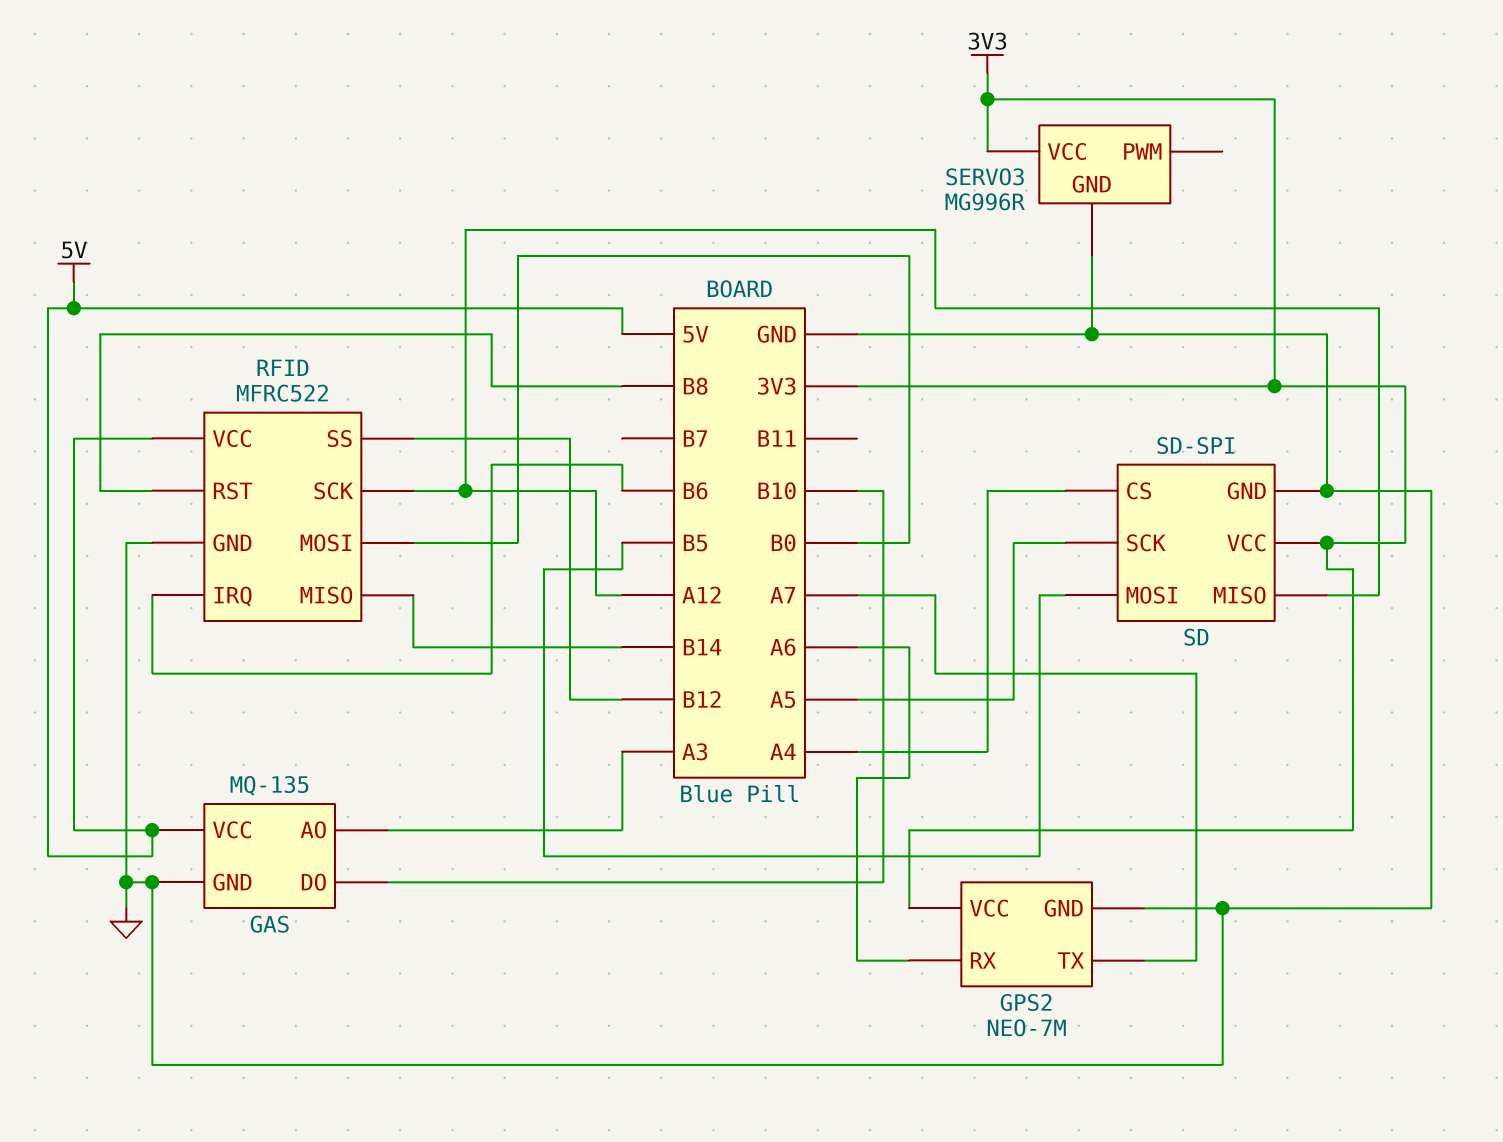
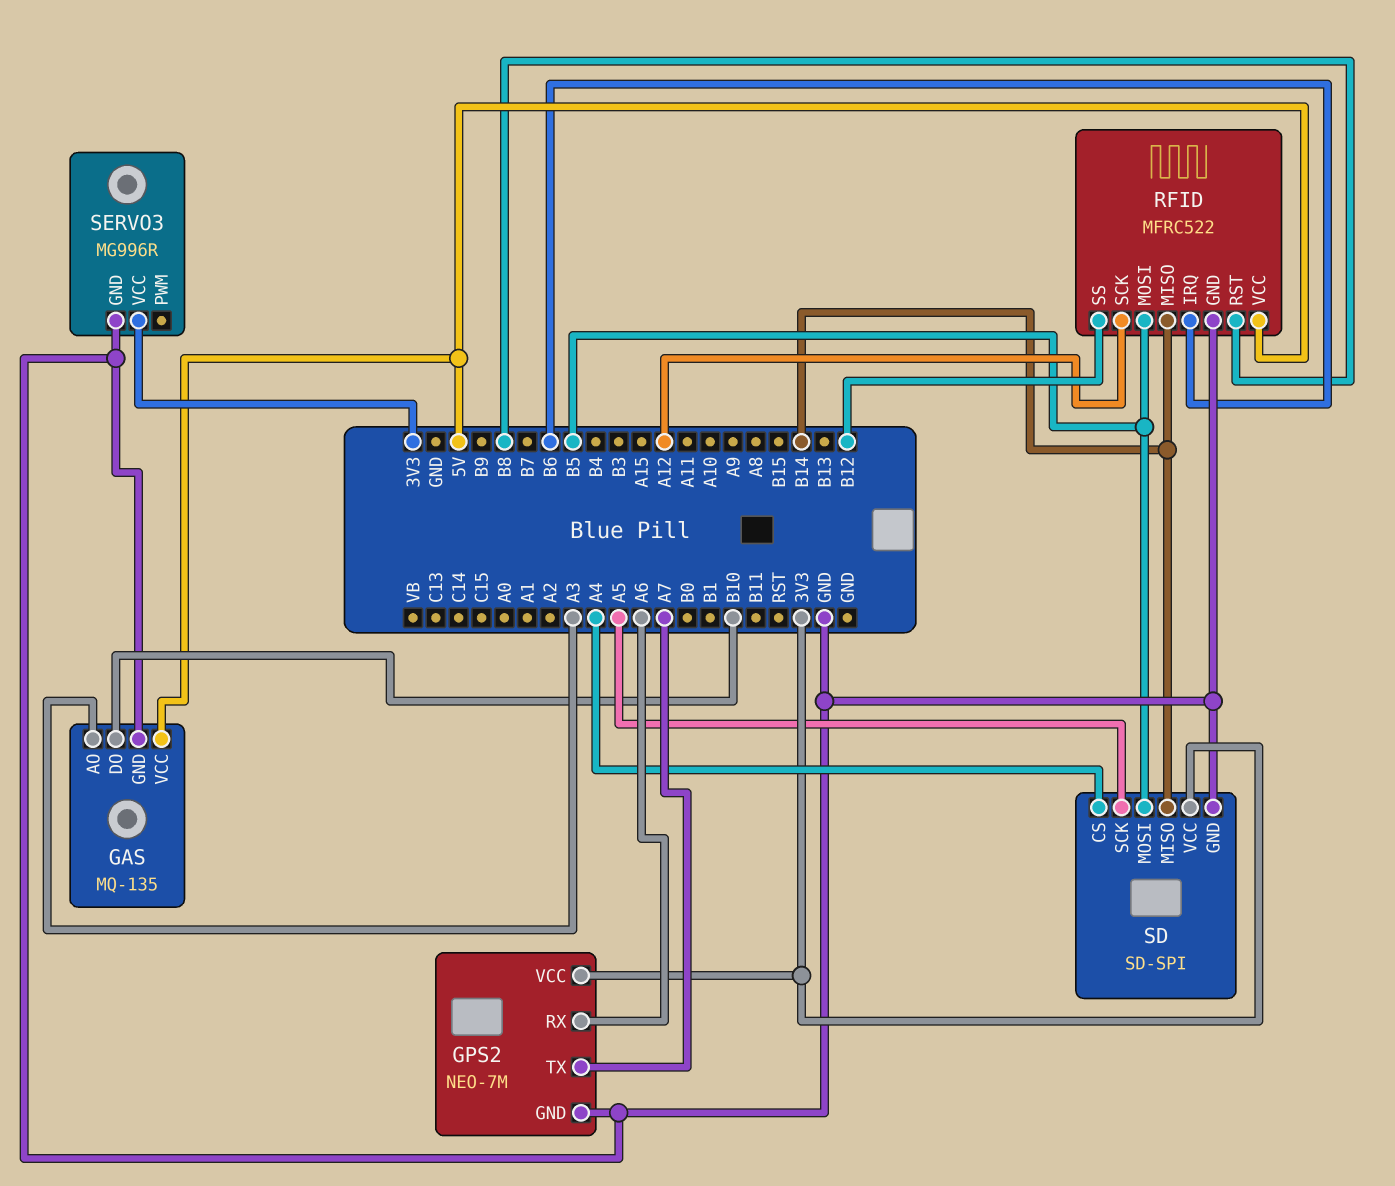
RFID pin MOSI: B0 -> B5
SD pin MISO: A12 -> B14

